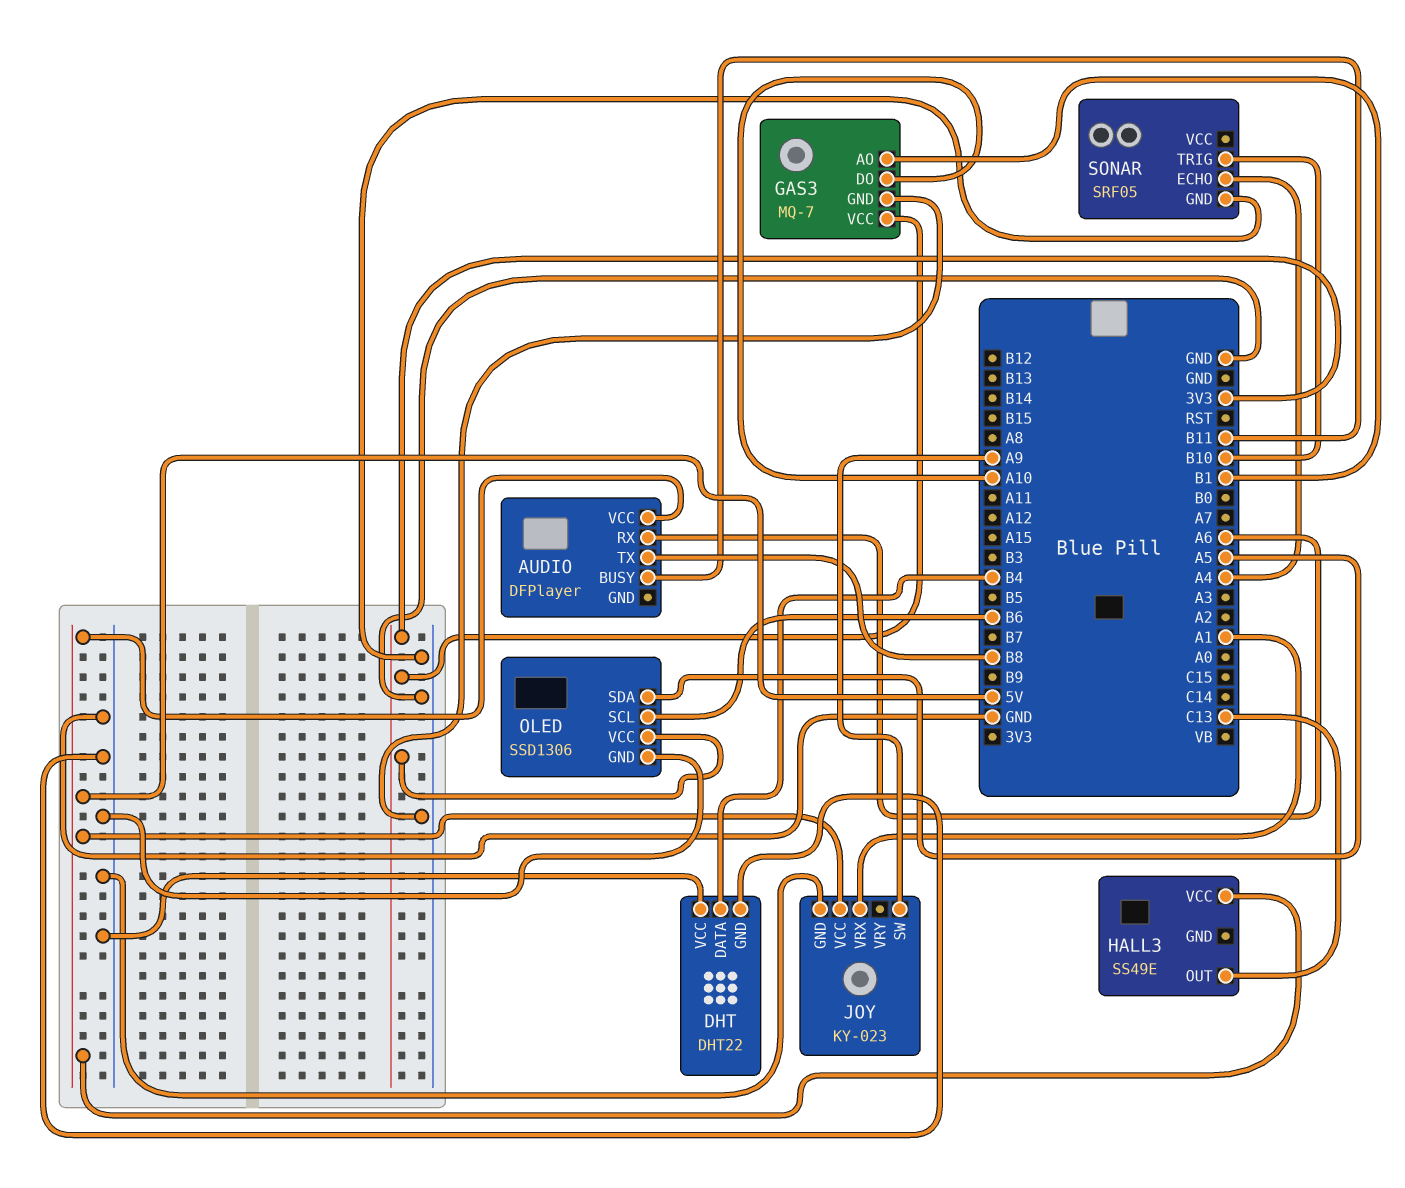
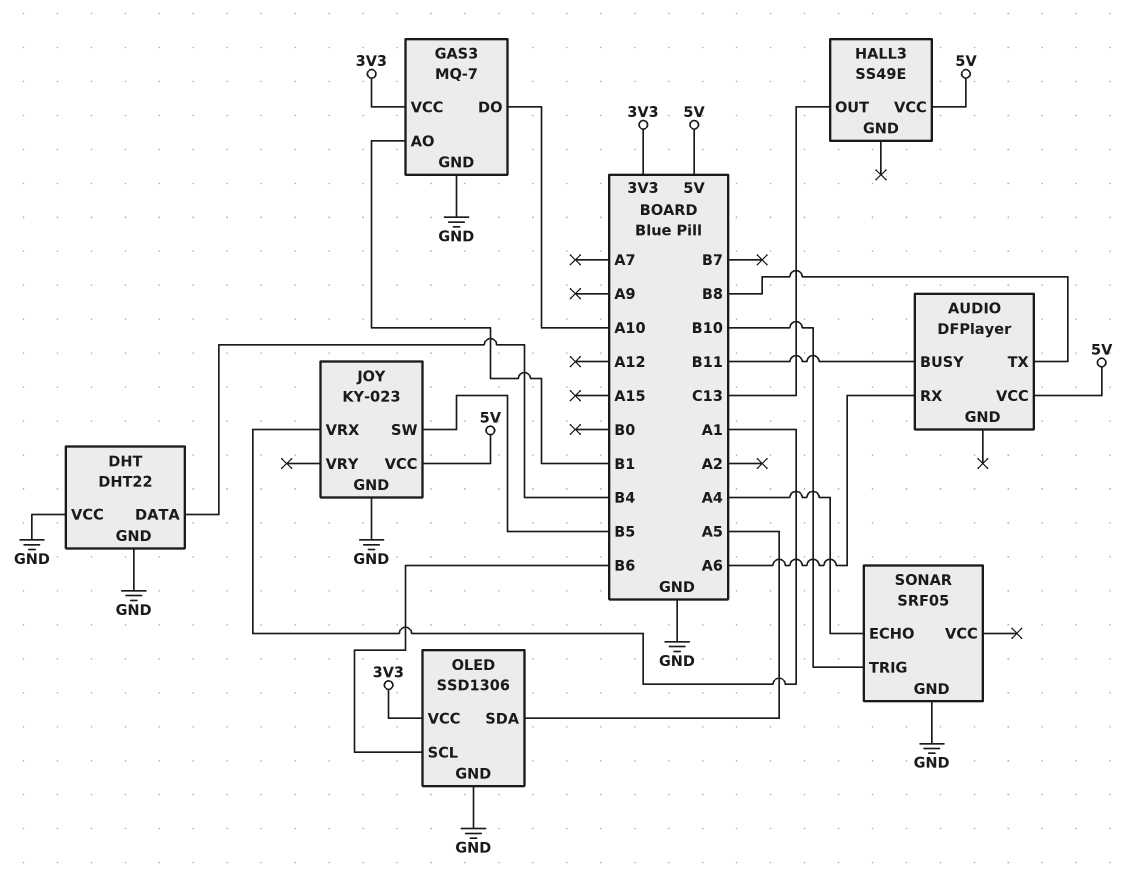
JOY pin SW: A9 -> B5

